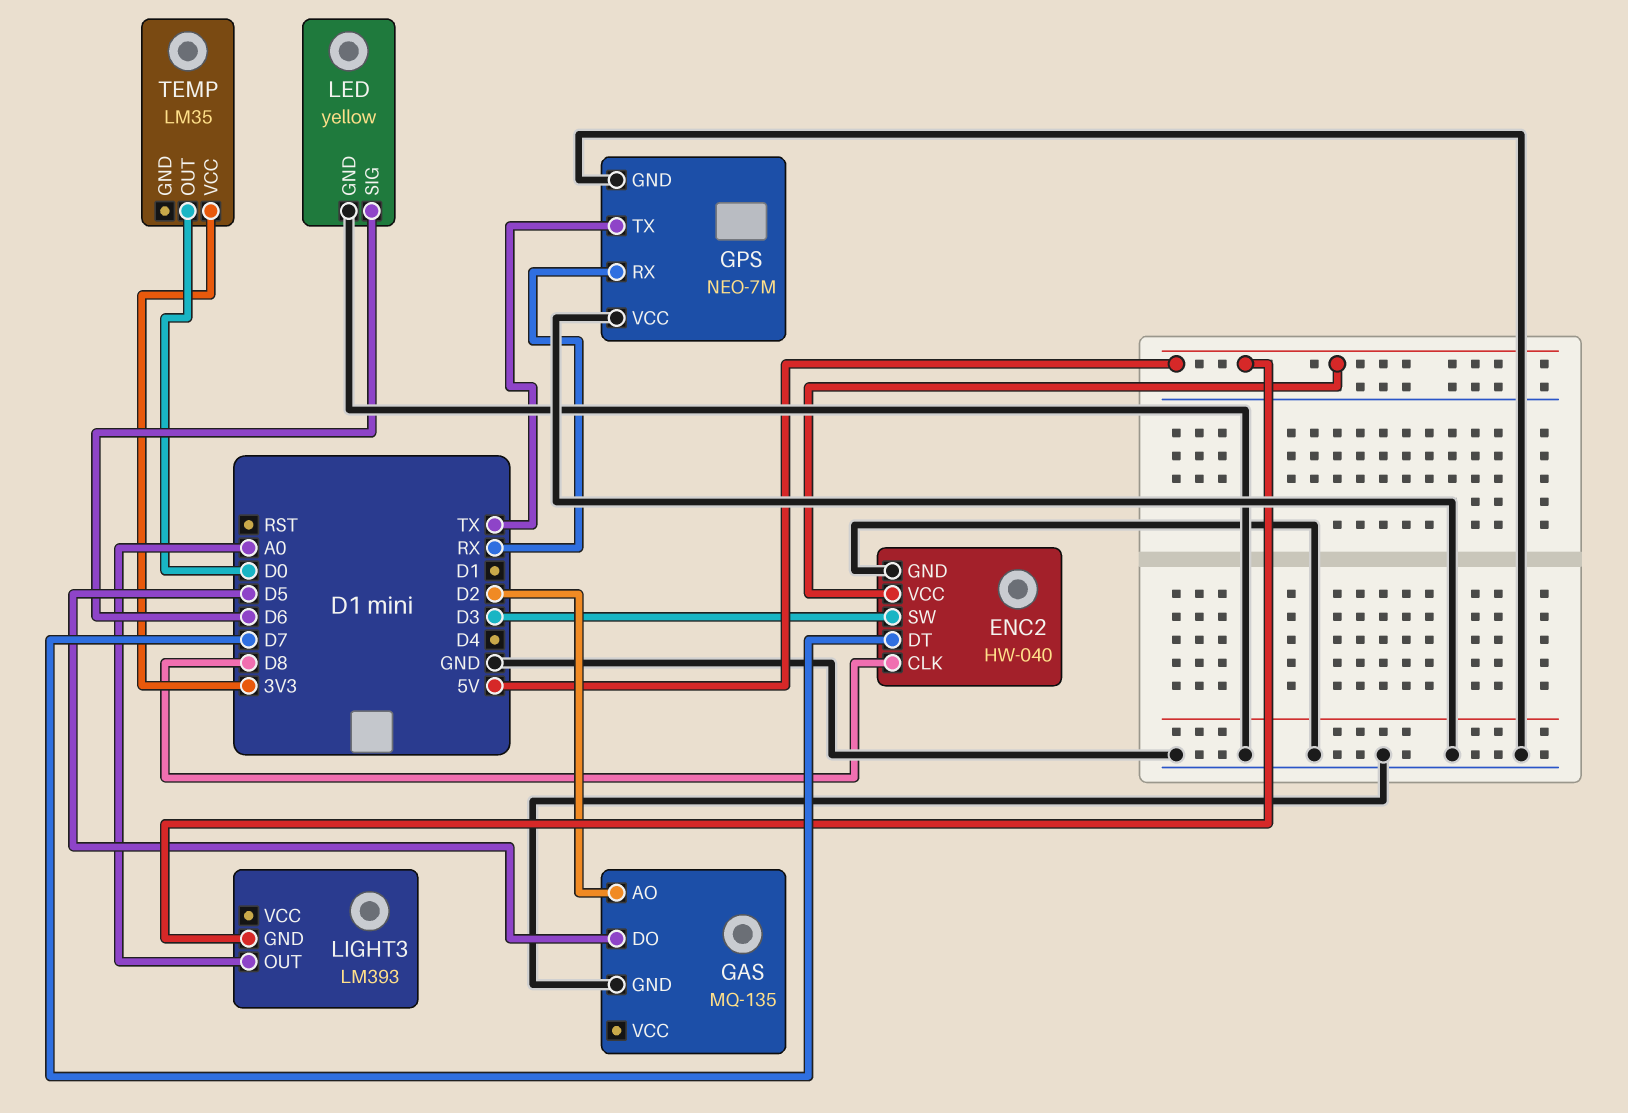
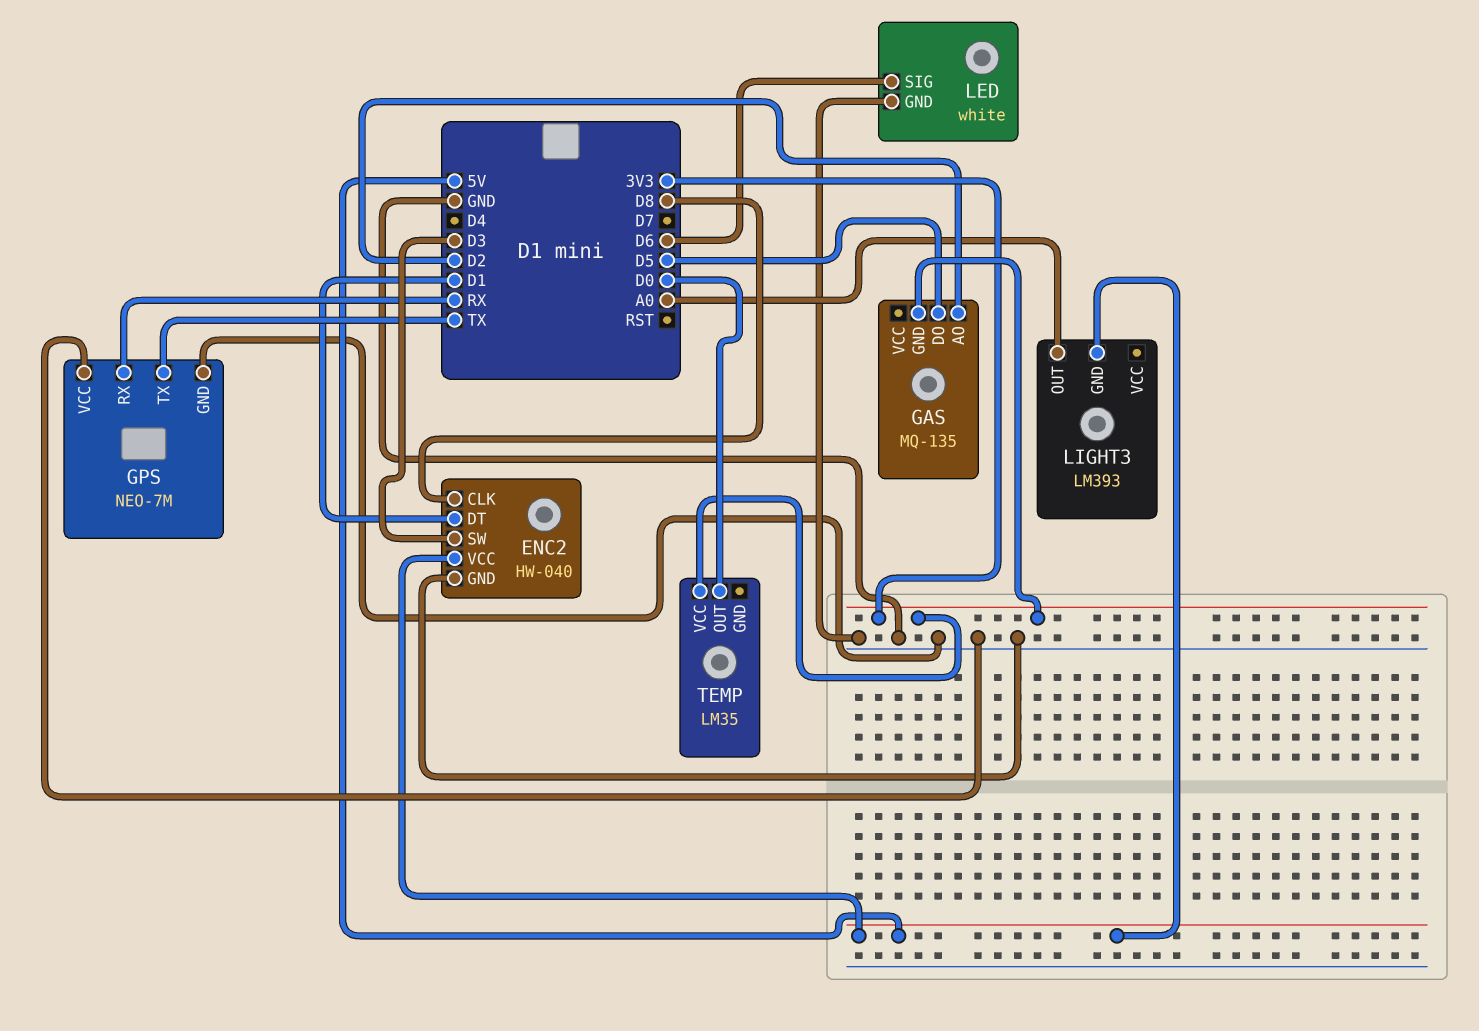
ENC2 pin DT: D7 -> D1
GAS pin GND: GND -> 3V3
LED: yellow -> white

